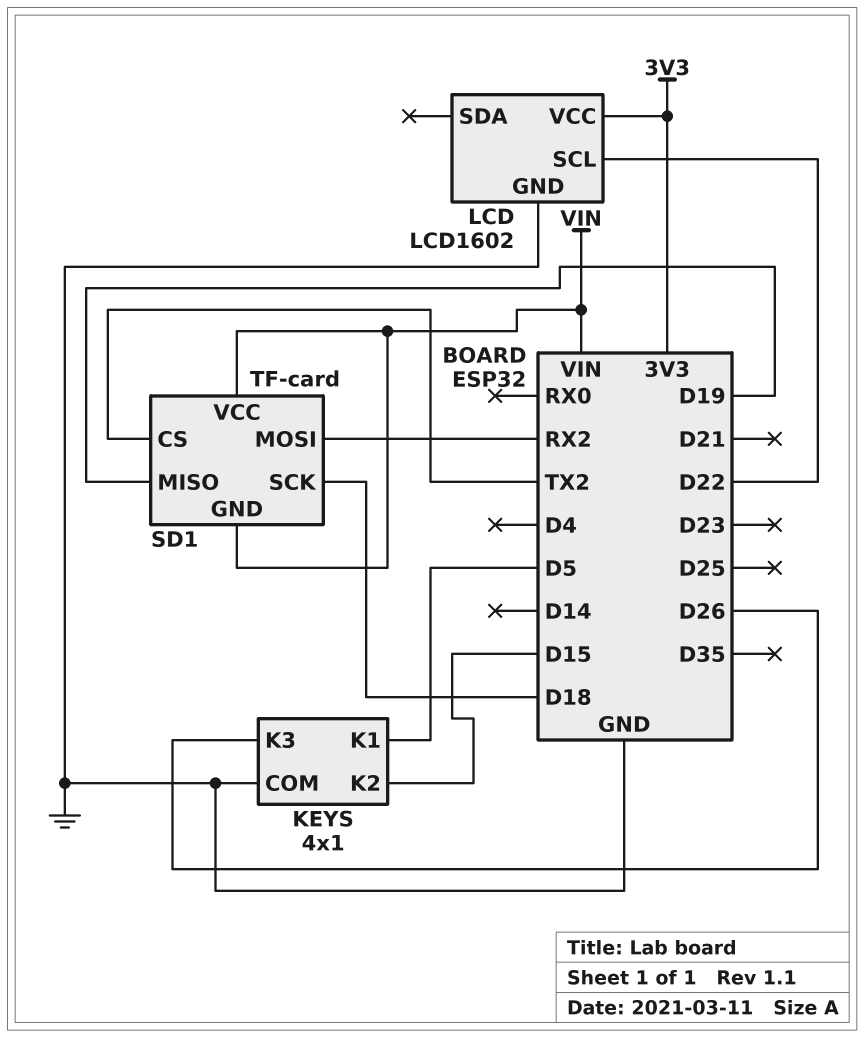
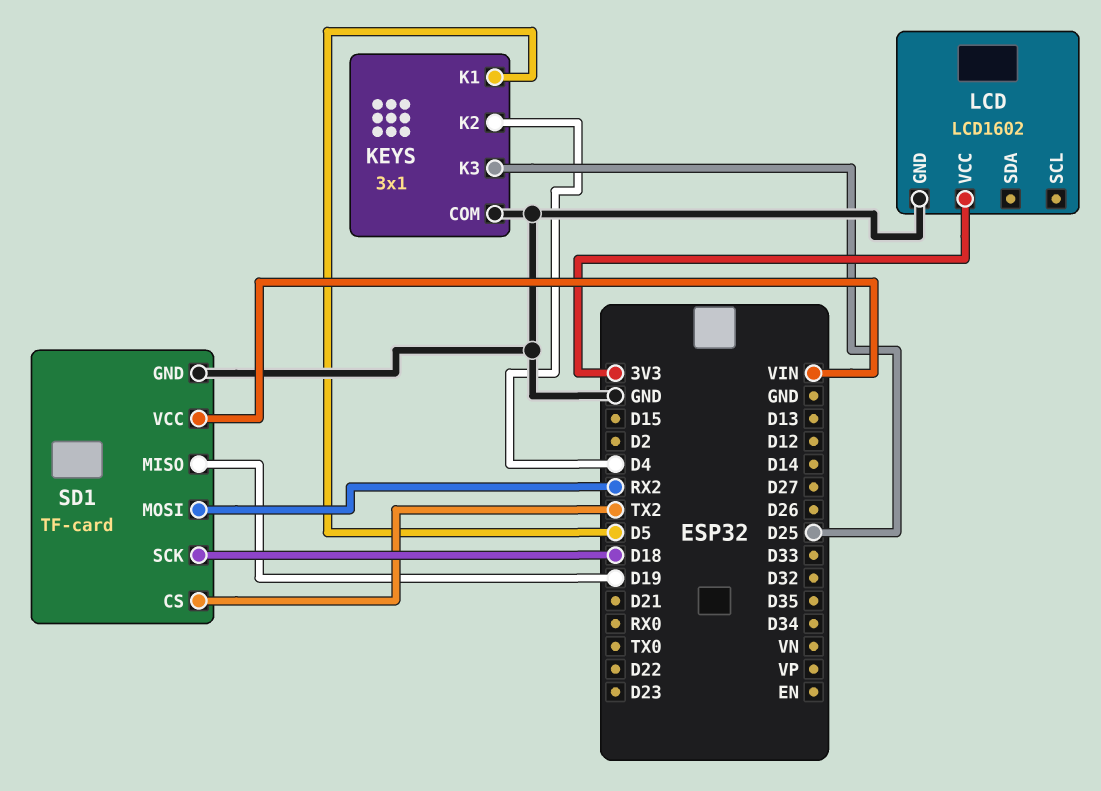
KEYS: 4x1 -> 3x1
KEYS pin K2: D15 -> D4
KEYS pin K3: D26 -> D25
LCD pin SCL: D22 -> none
SD1 pin GND: VIN -> GND

